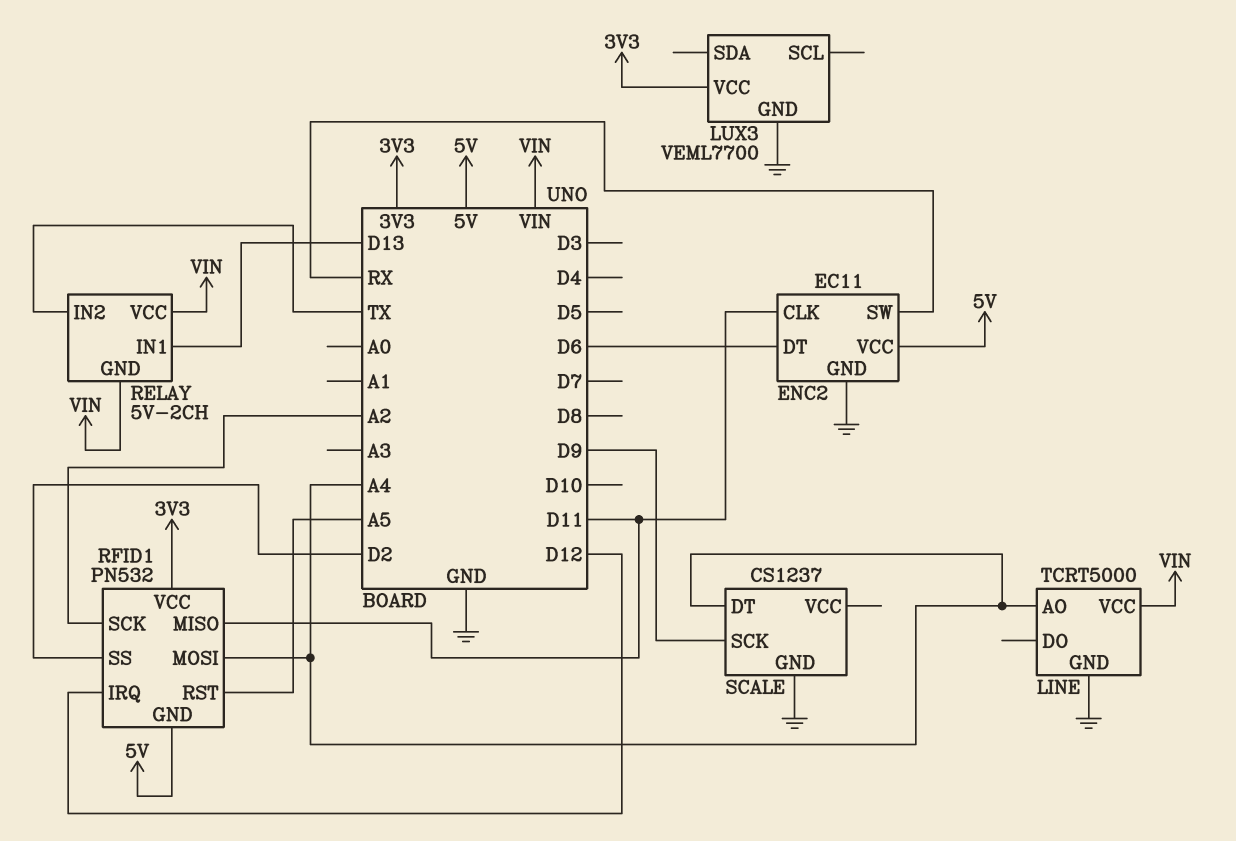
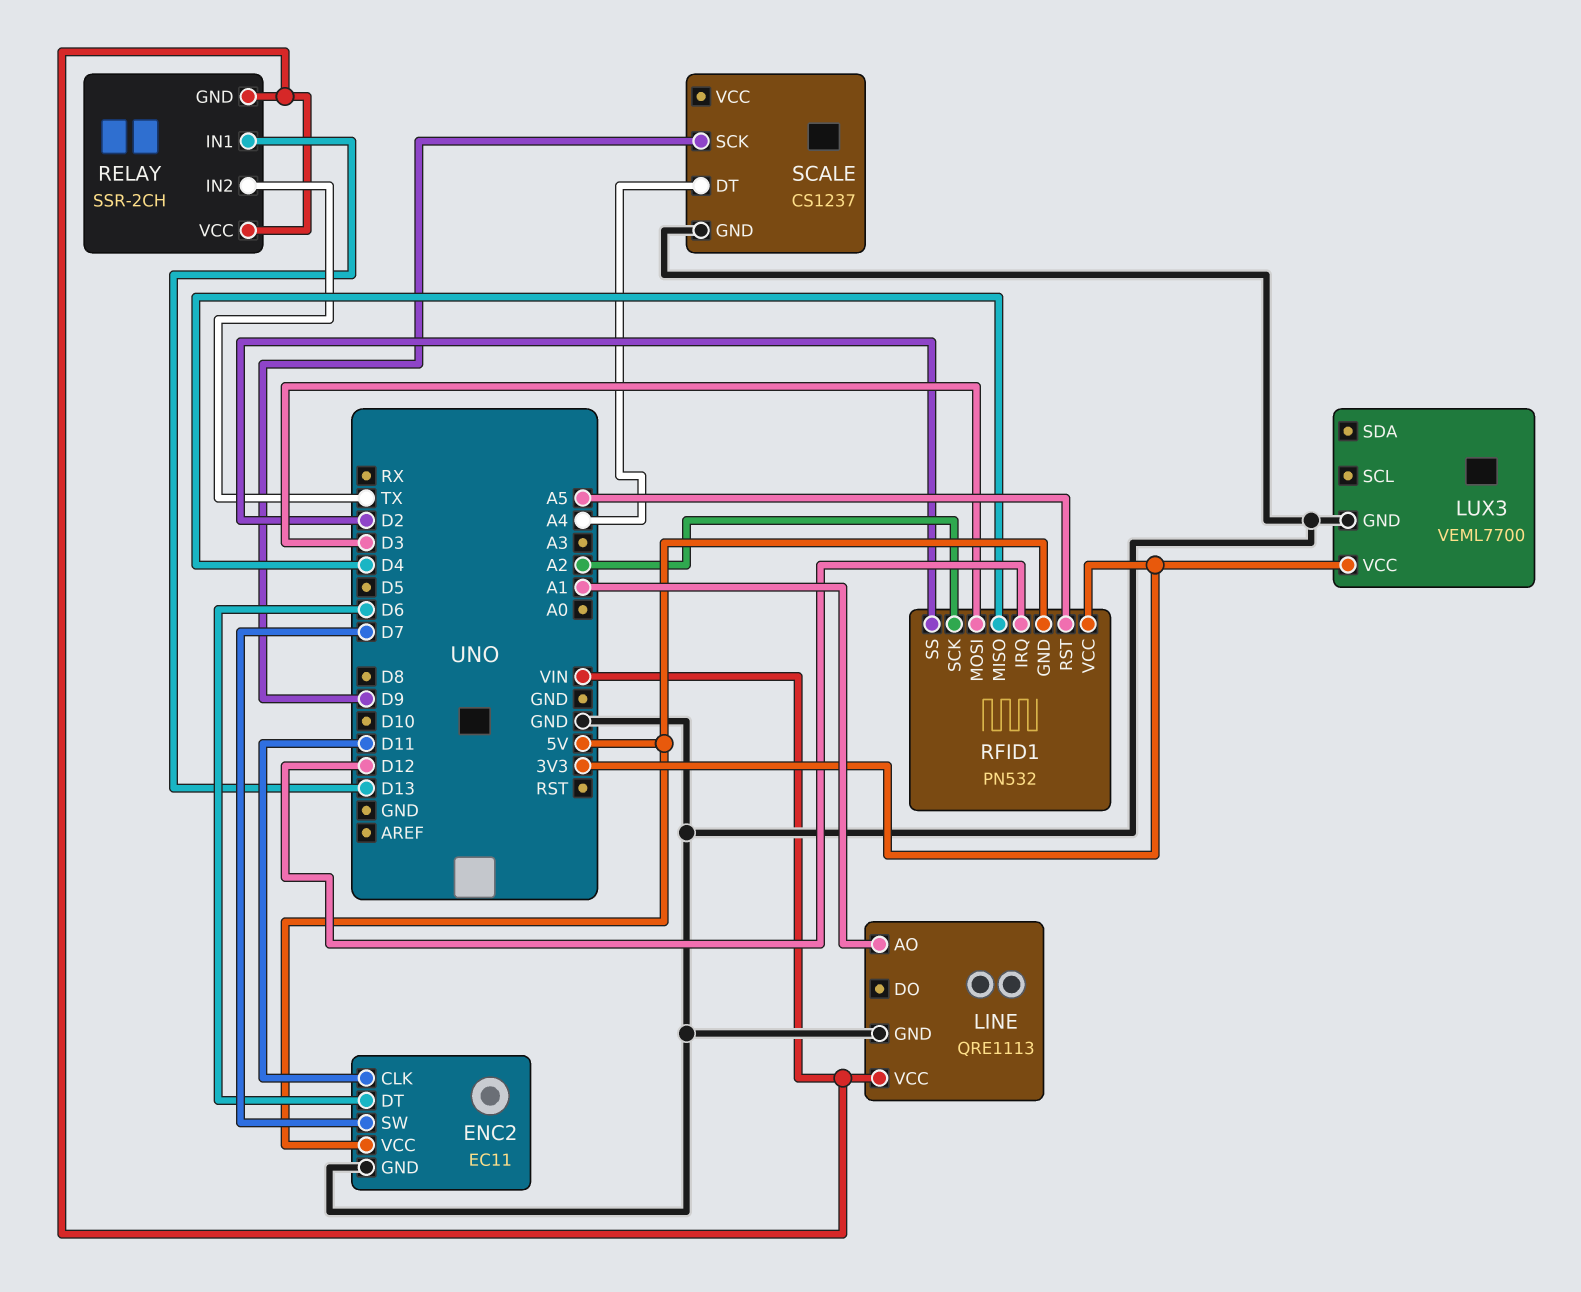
ENC2 pin SW: RX -> D7
LINE: TCRT5000 -> QRE1113
LINE pin AO: A4 -> A1
RELAY: 5V-2CH -> SSR-2CH
RFID1 pin MISO: D11 -> D4
RFID1 pin MOSI: A4 -> D3

